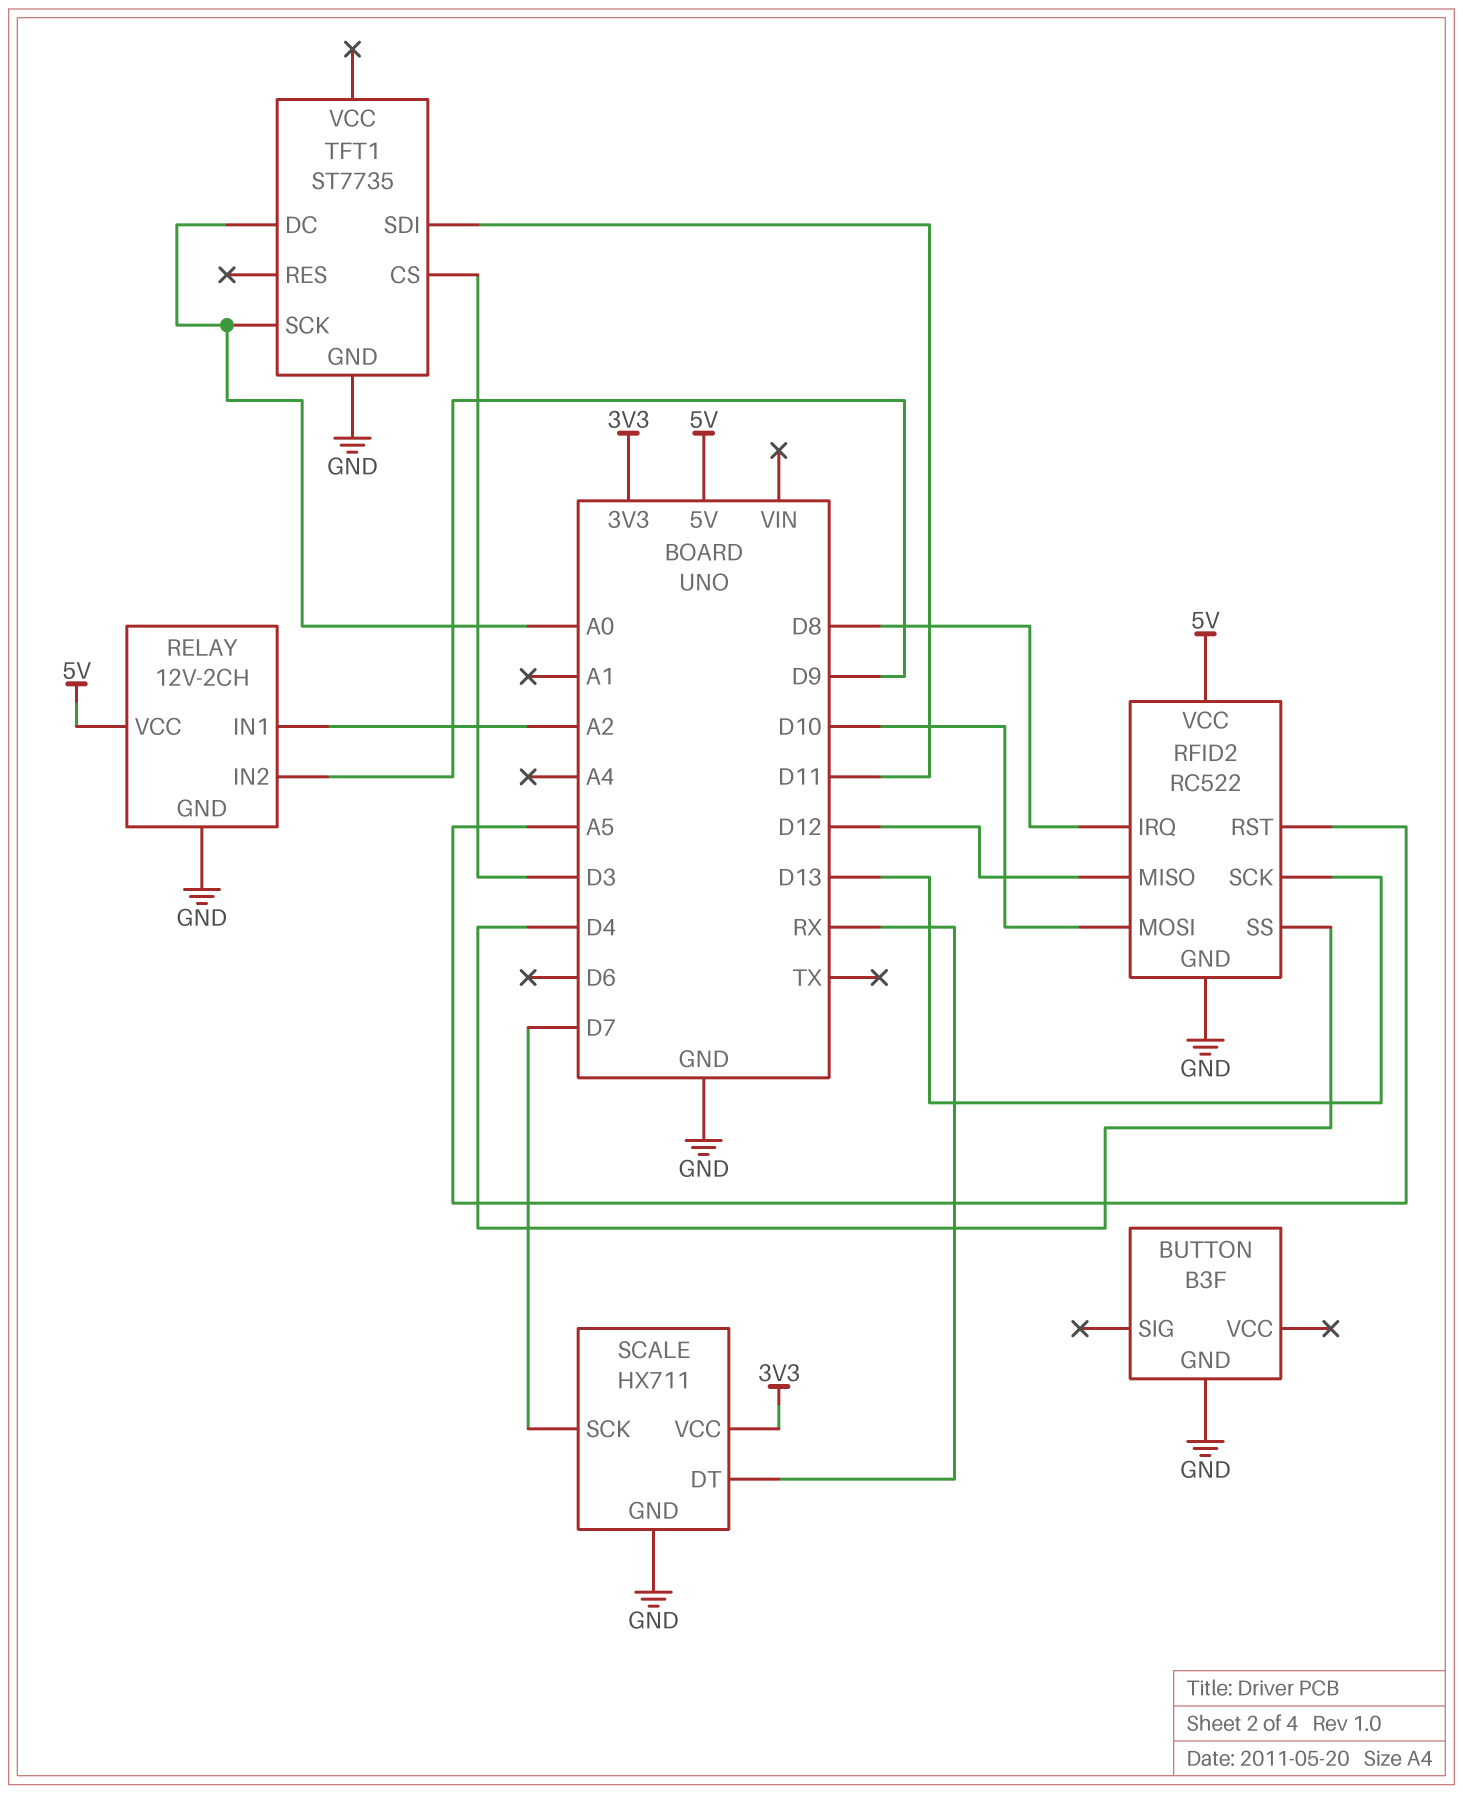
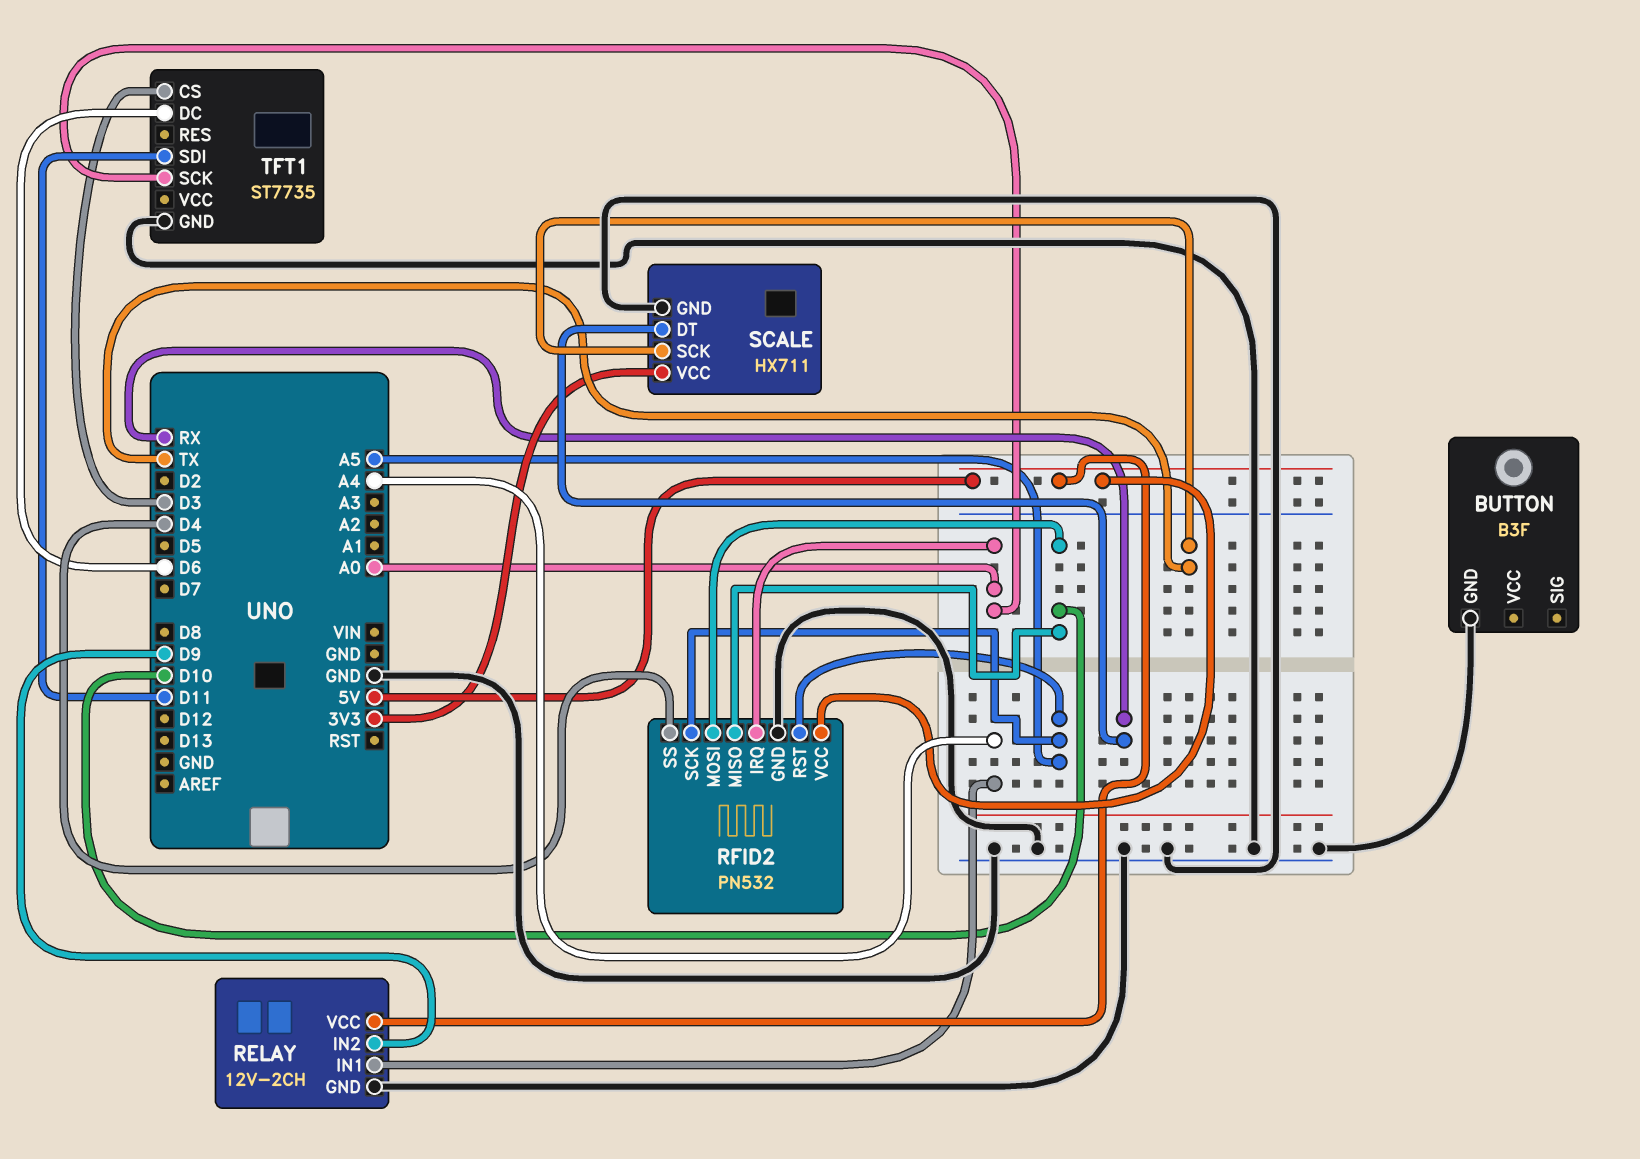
RELAY pin IN1: A2 -> A4
RFID2: RC522 -> PN532
RFID2 pin IRQ: D8 -> A0
RFID2 pin MISO: D12 -> D10
RFID2 pin SCK: D13 -> A5
SCALE pin SCK: D7 -> TX
TFT1 pin DC: A0 -> D6

